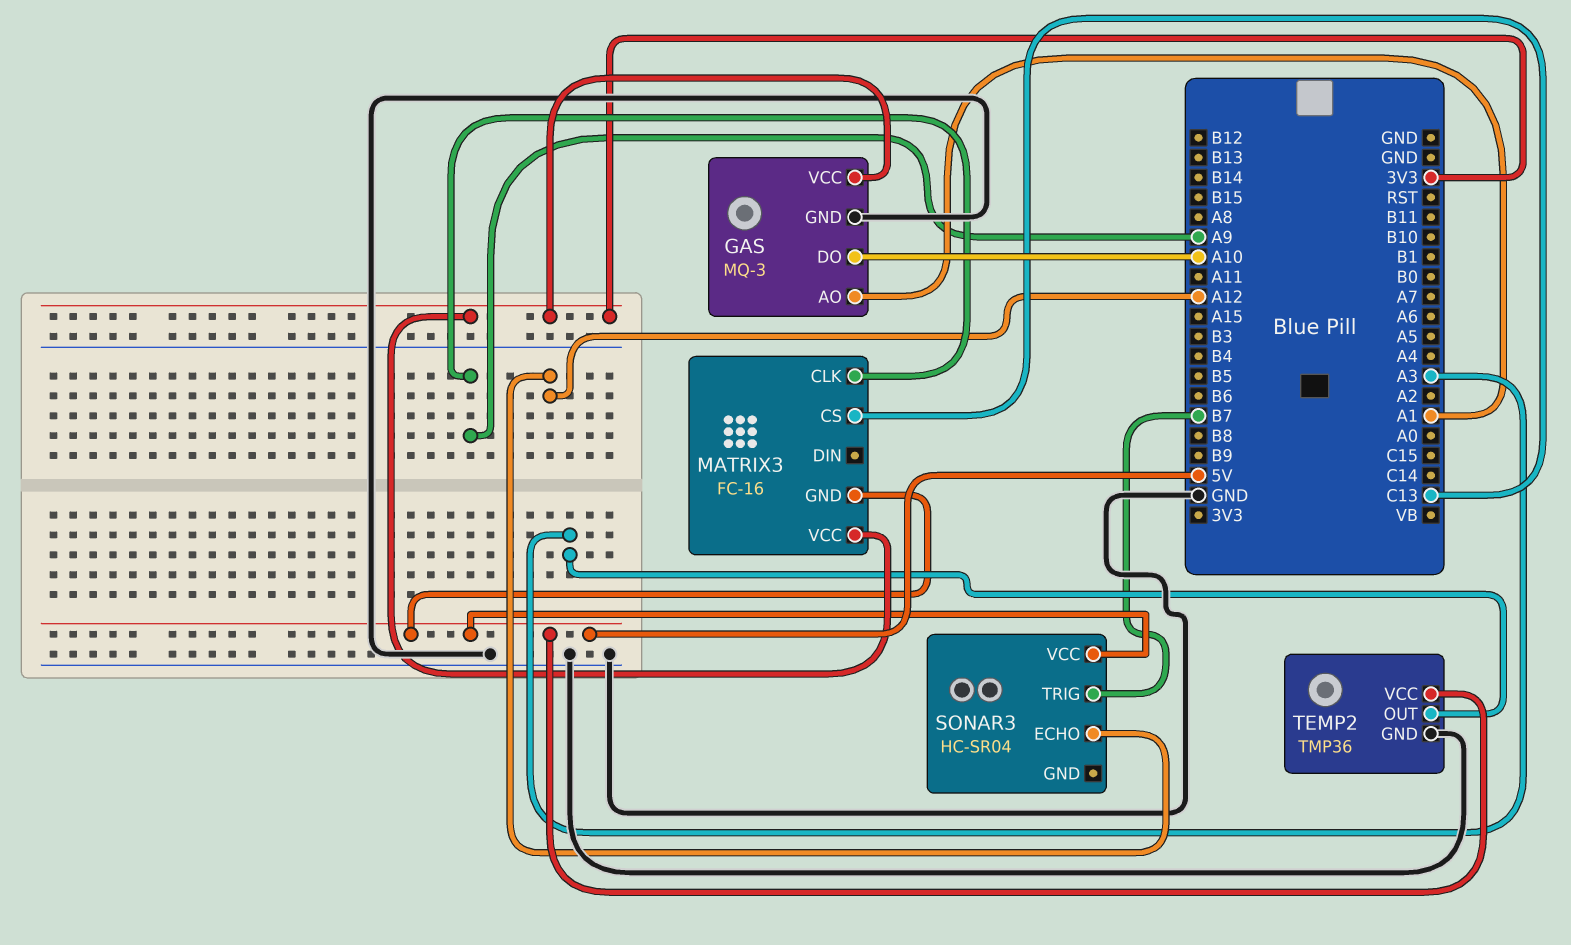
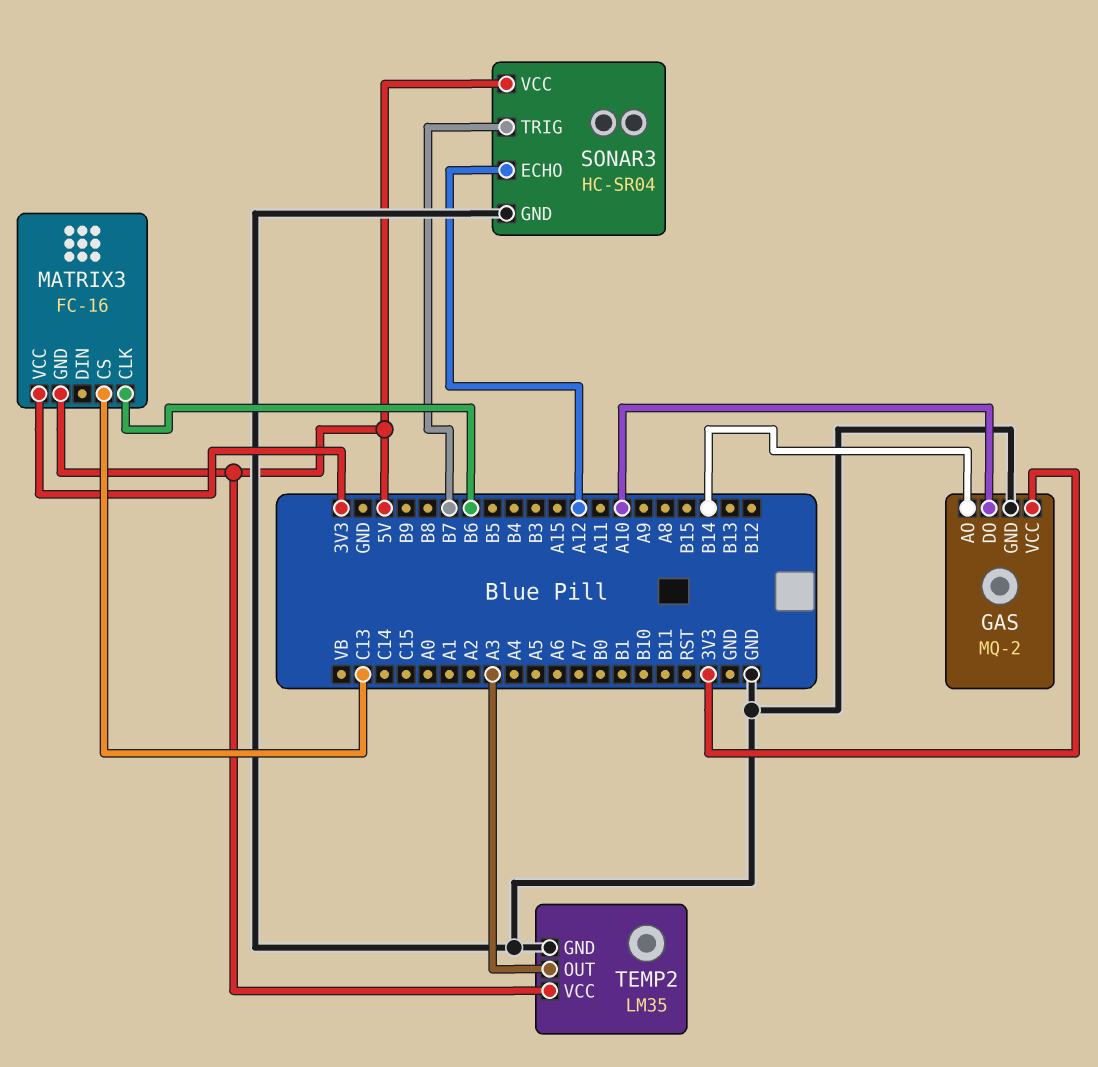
GAS: MQ-3 -> MQ-2
GAS pin AO: A1 -> B14
MATRIX3 pin CLK: A9 -> B6
SONAR3 pin GND: none -> GND
TEMP2: TMP36 -> LM35

